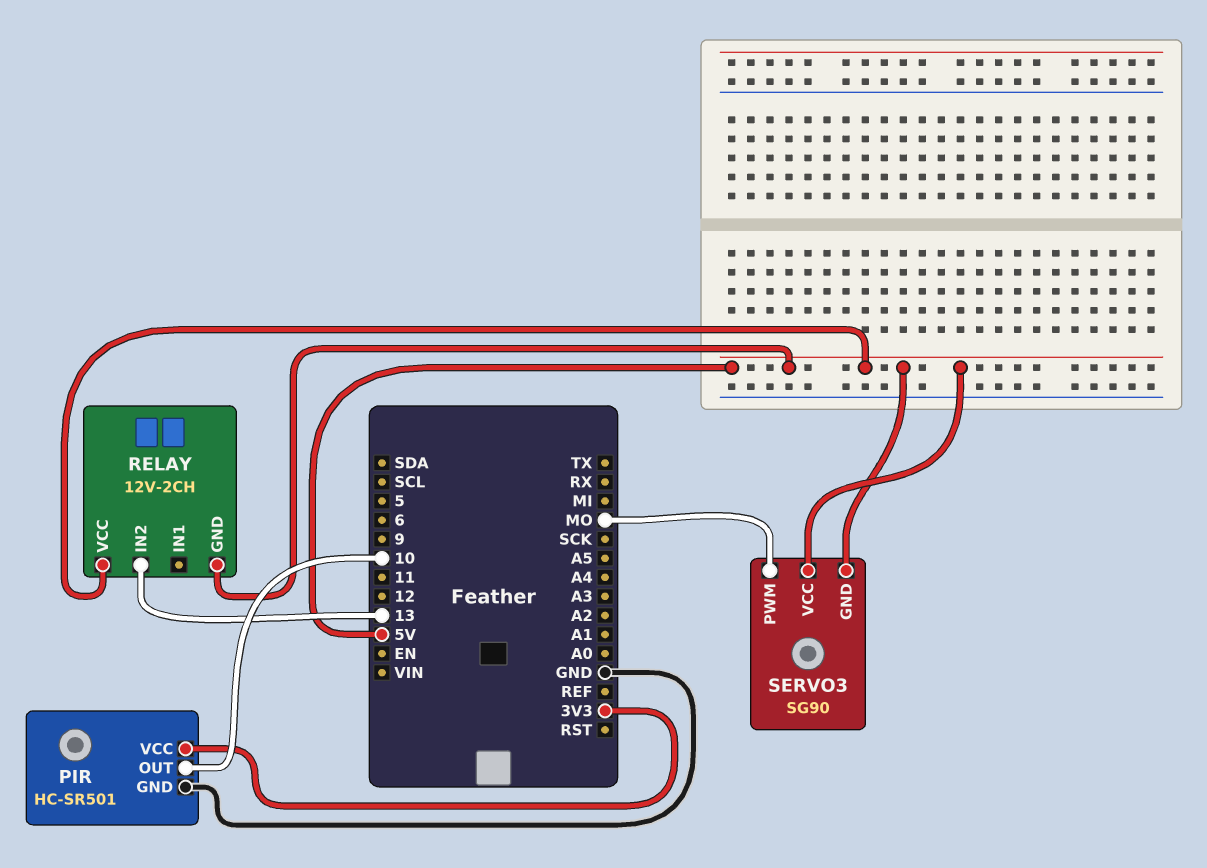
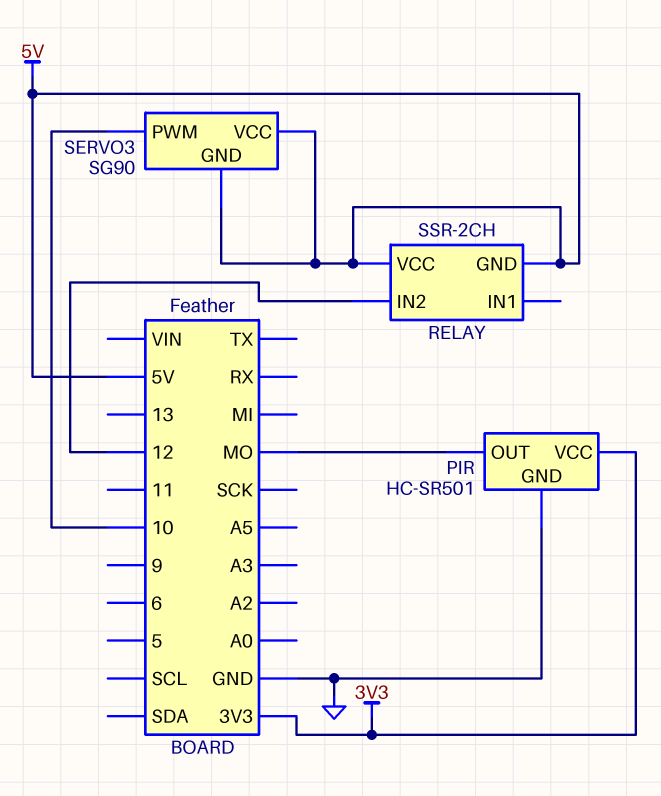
PIR pin OUT: 10 -> MO
RELAY: 12V-2CH -> SSR-2CH
RELAY pin IN2: 13 -> 12
SERVO3 pin PWM: MO -> 10

